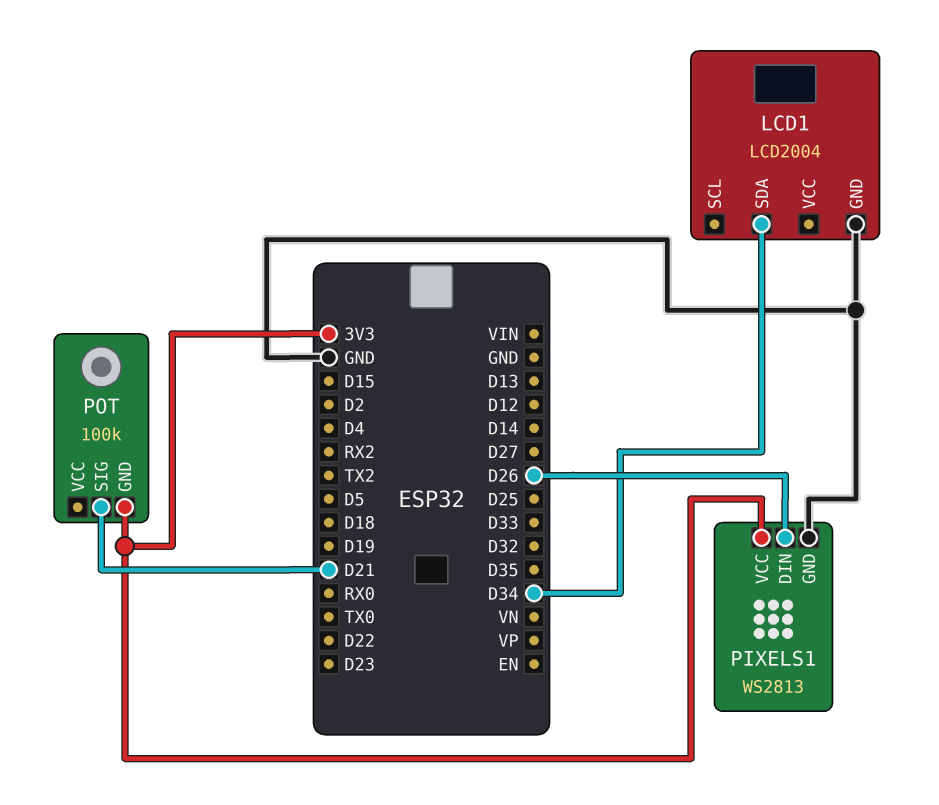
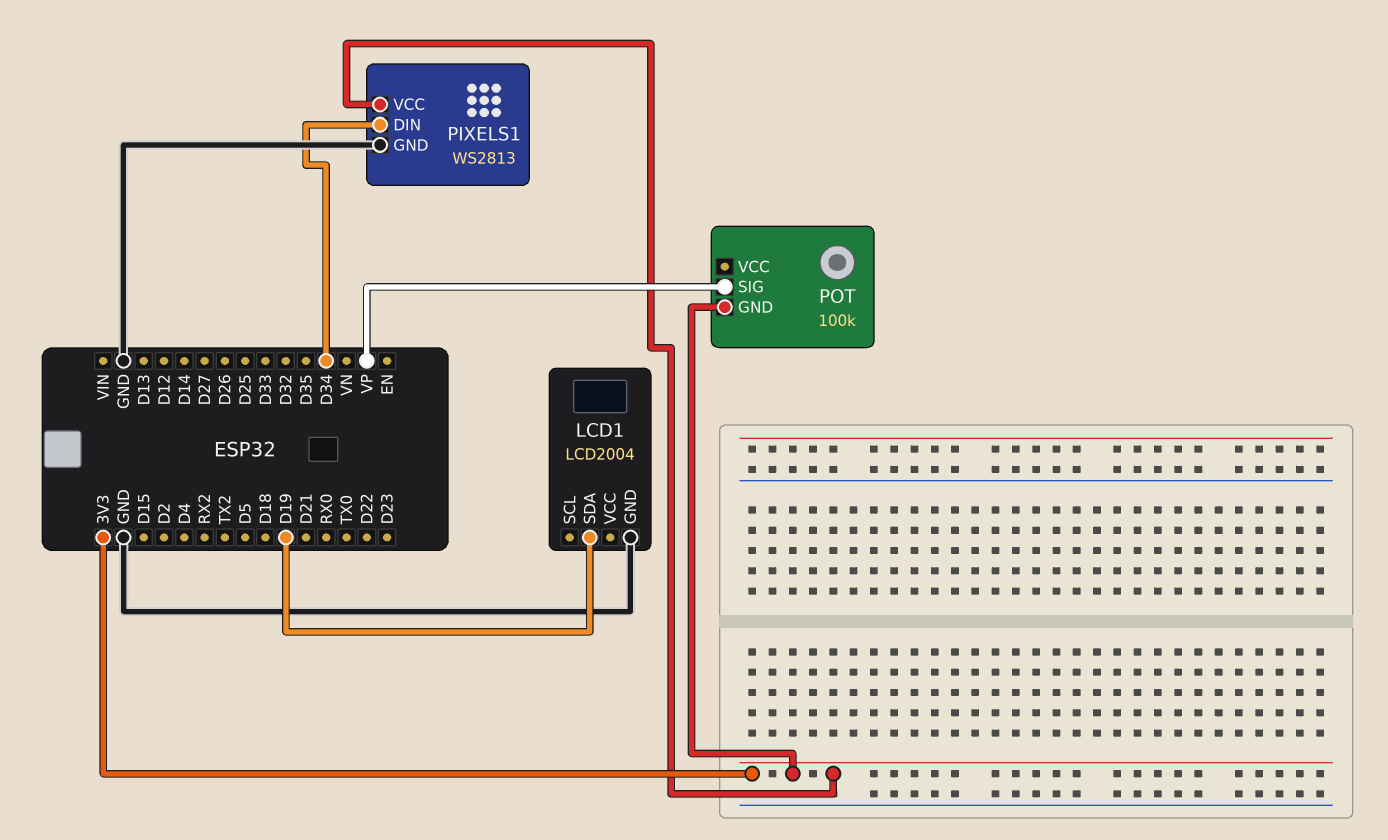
LCD1 pin SDA: D34 -> D19
PIXELS1 pin DIN: D26 -> D34
POT pin SIG: D21 -> VP

